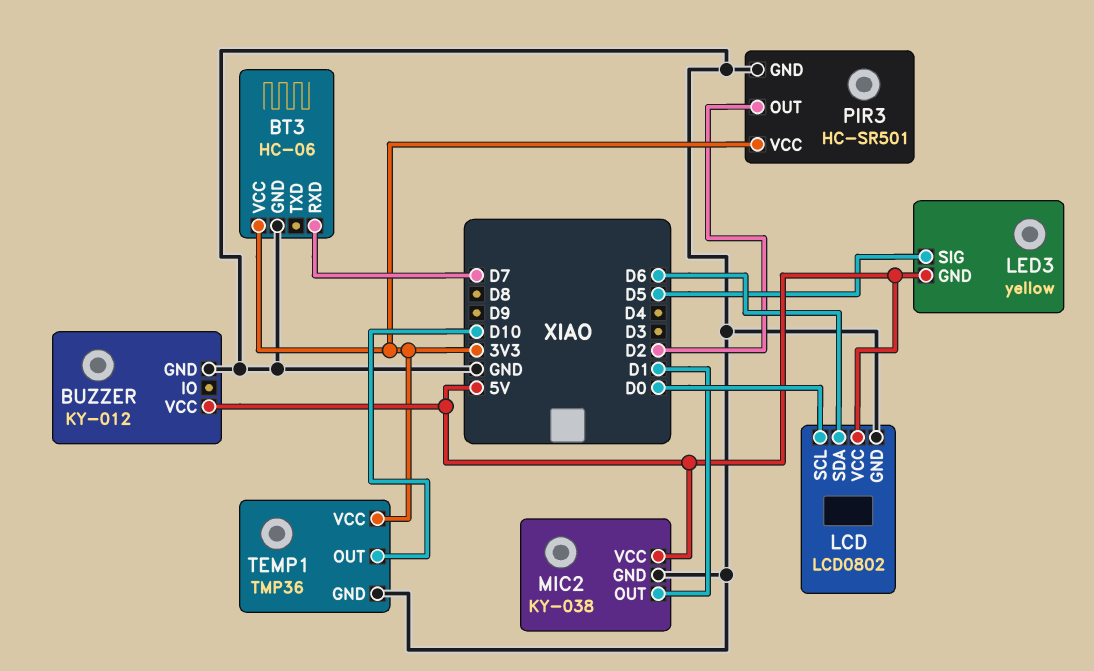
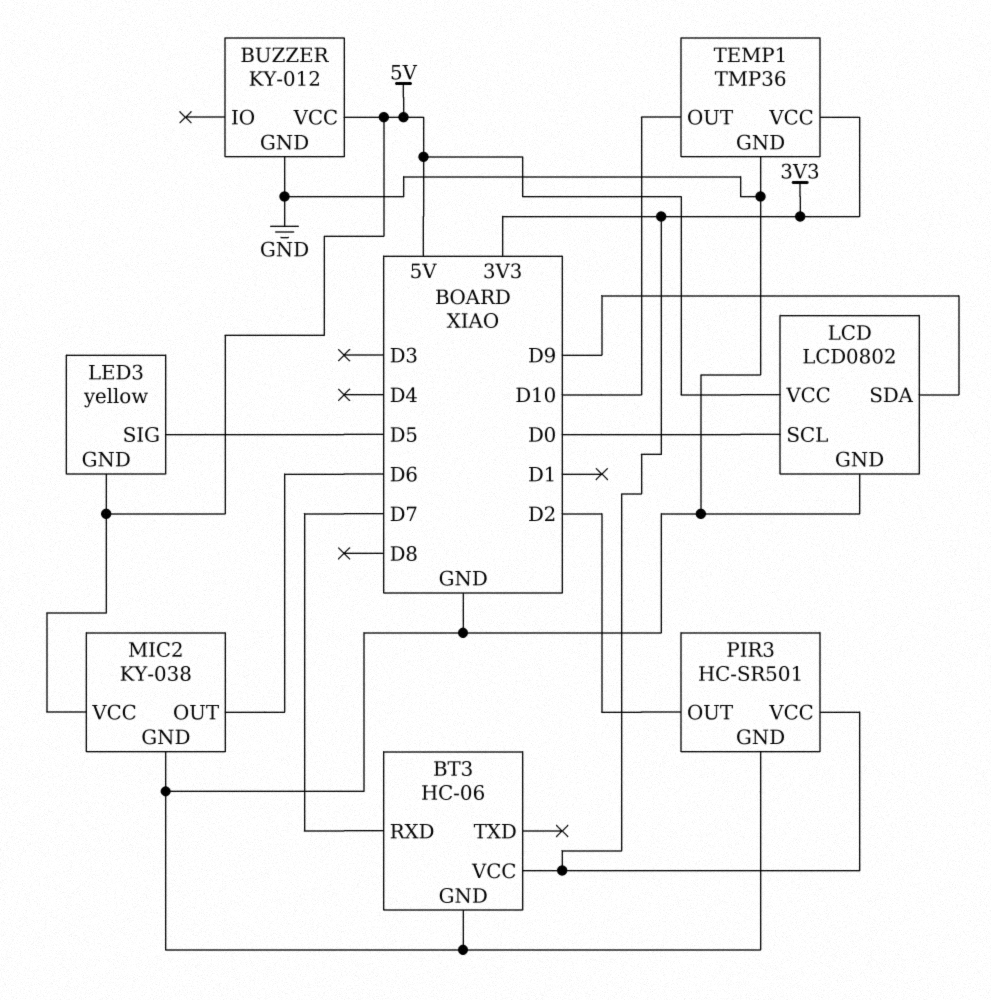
LCD pin SDA: D6 -> D9
MIC2 pin OUT: D1 -> D6

